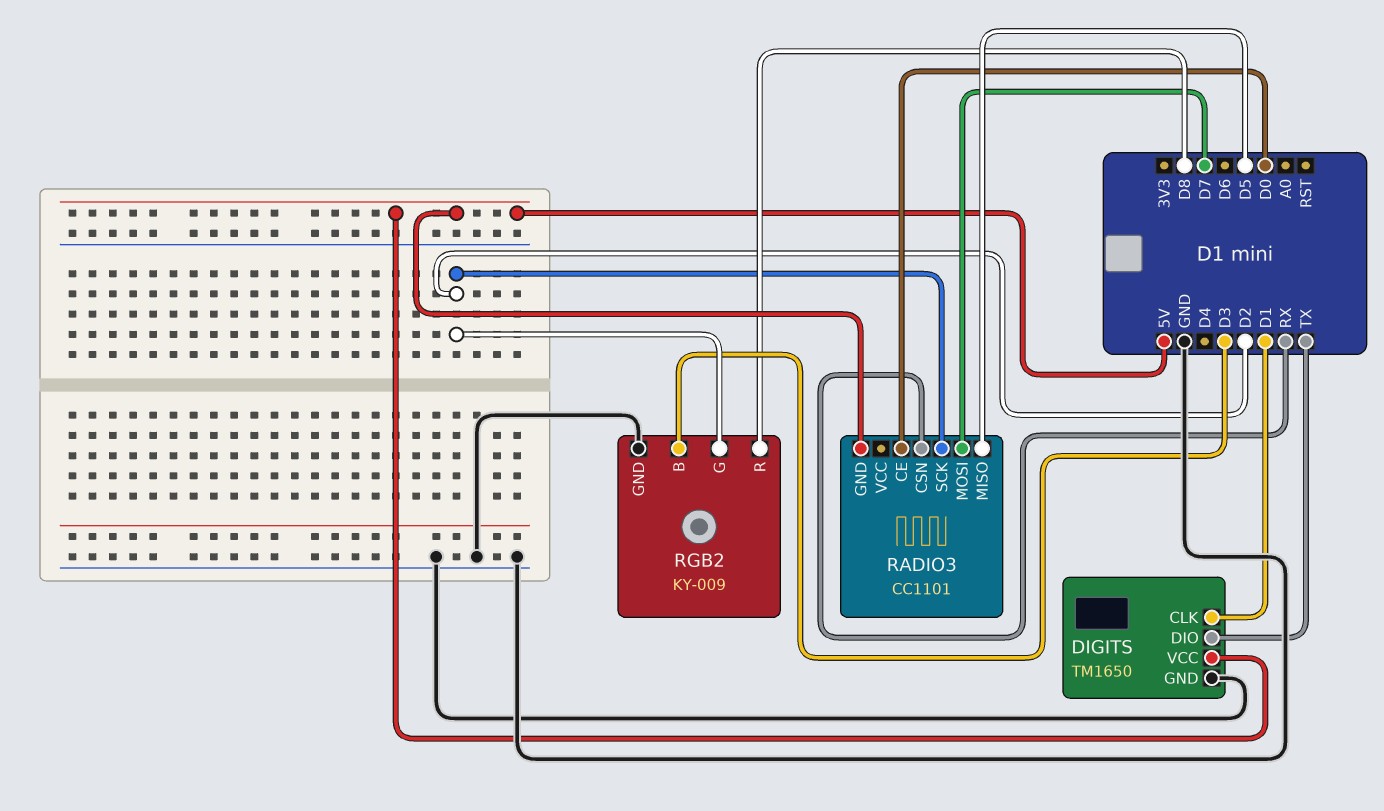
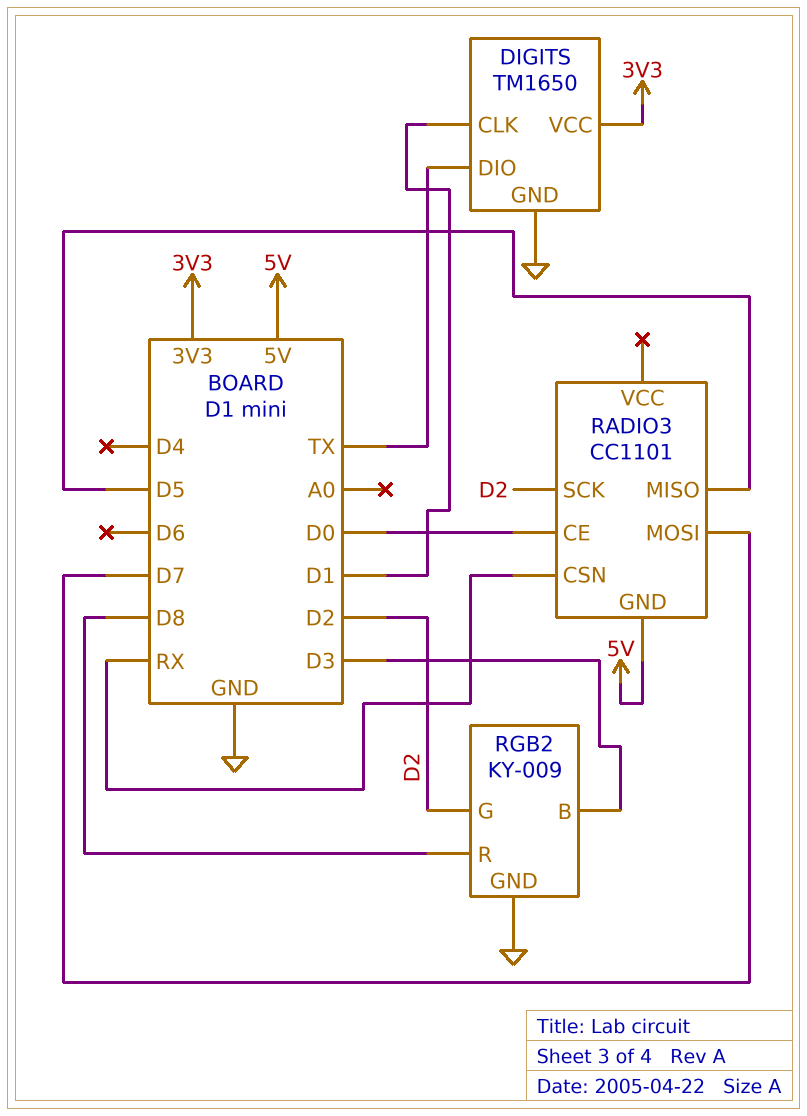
DIGITS pin VCC: 5V -> 3V3

